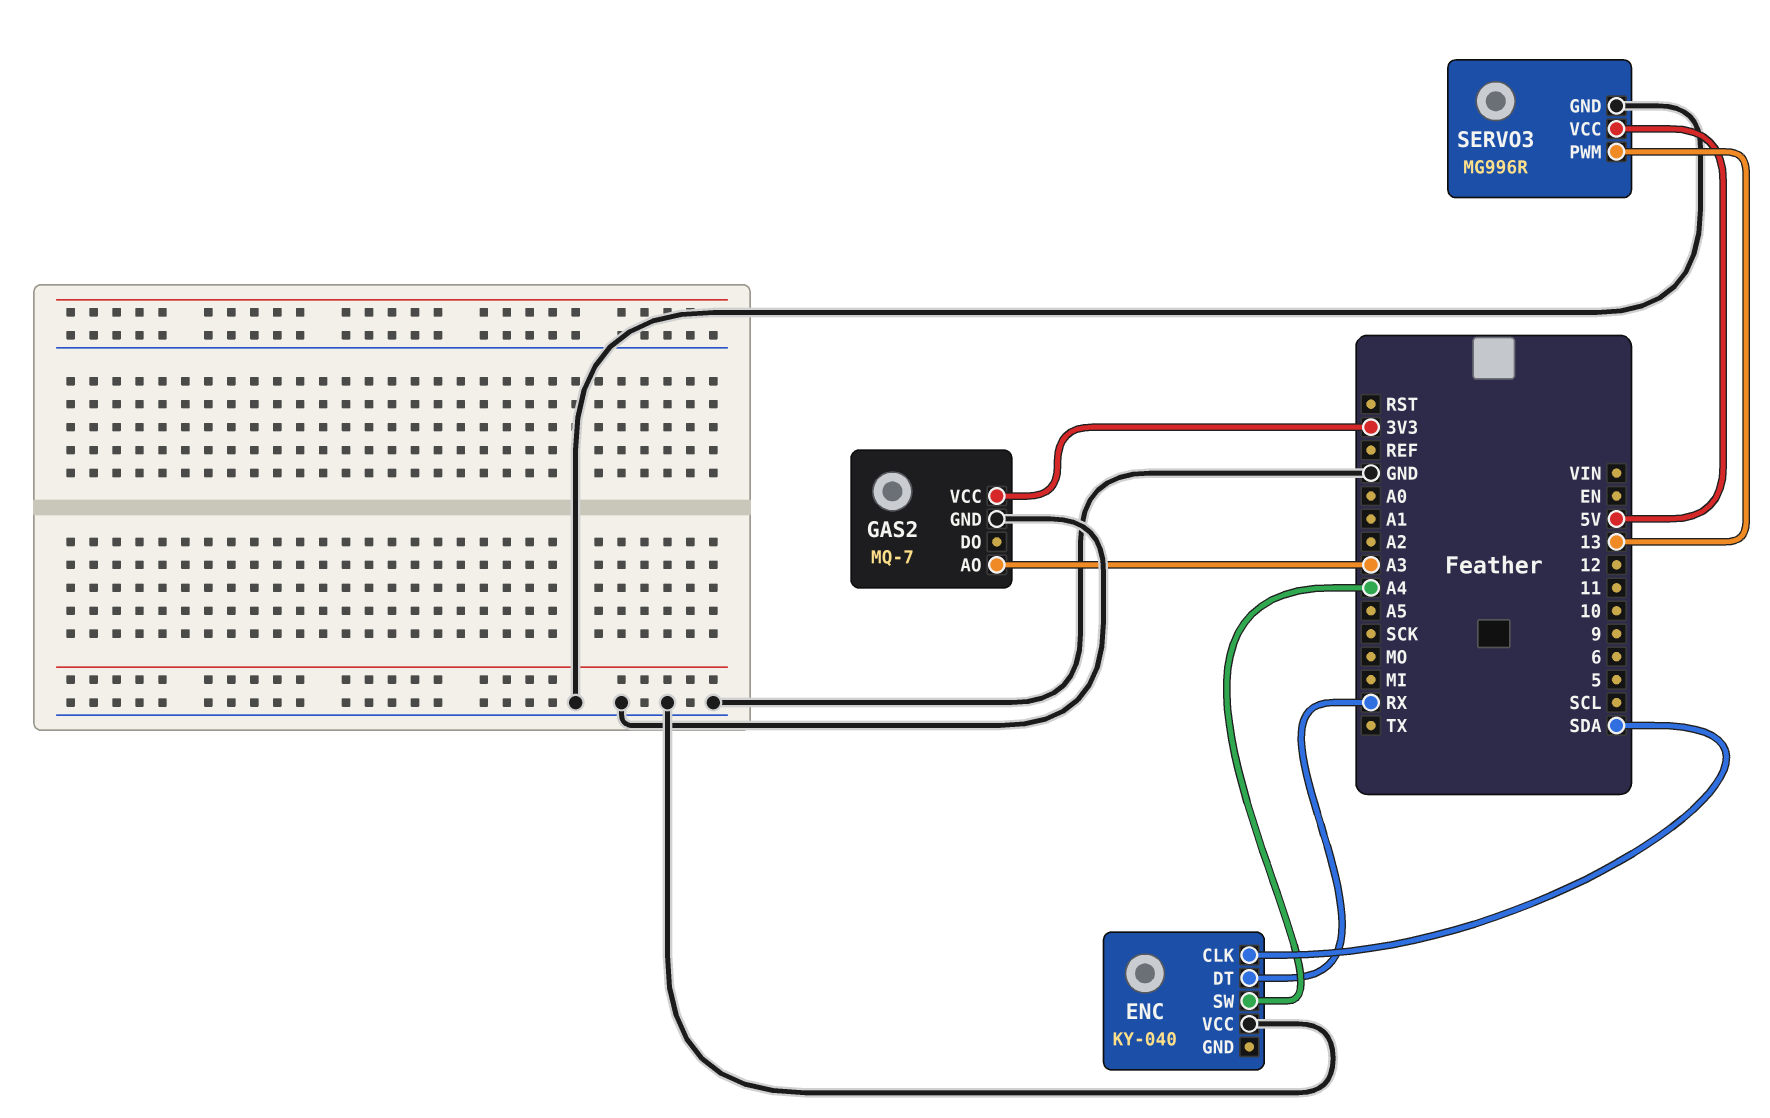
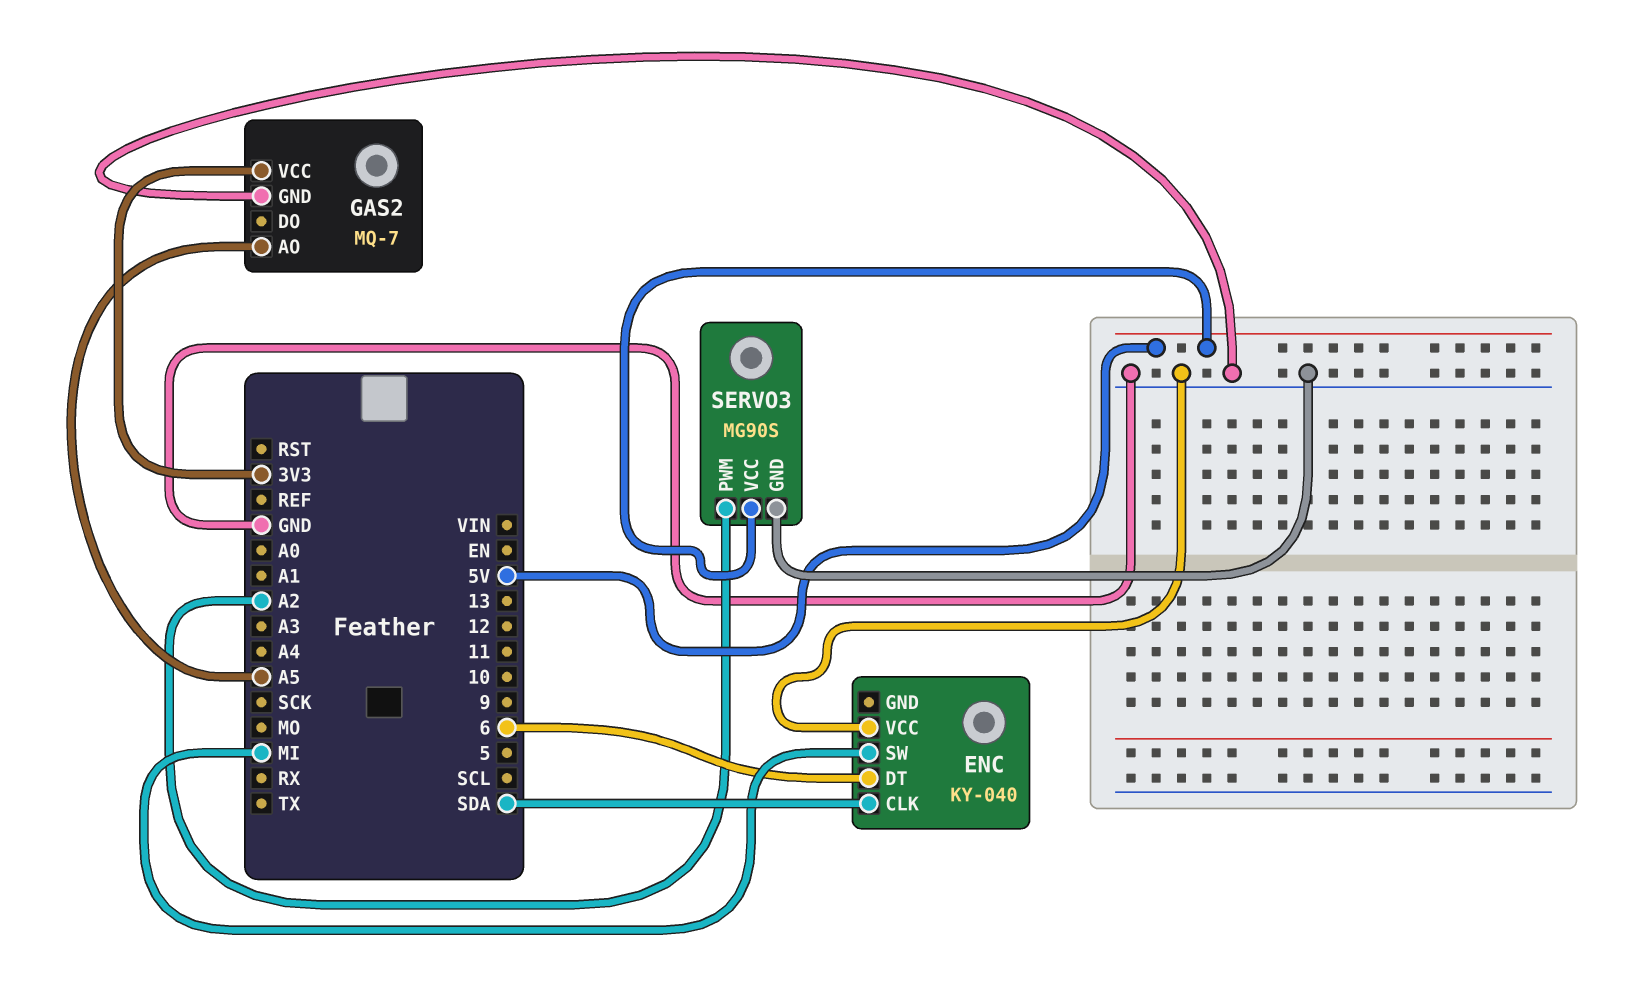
ENC pin DT: RX -> 6
ENC pin SW: A4 -> MI
GAS2 pin AO: A3 -> A5
SERVO3: MG996R -> MG90S
SERVO3 pin PWM: 13 -> A2

